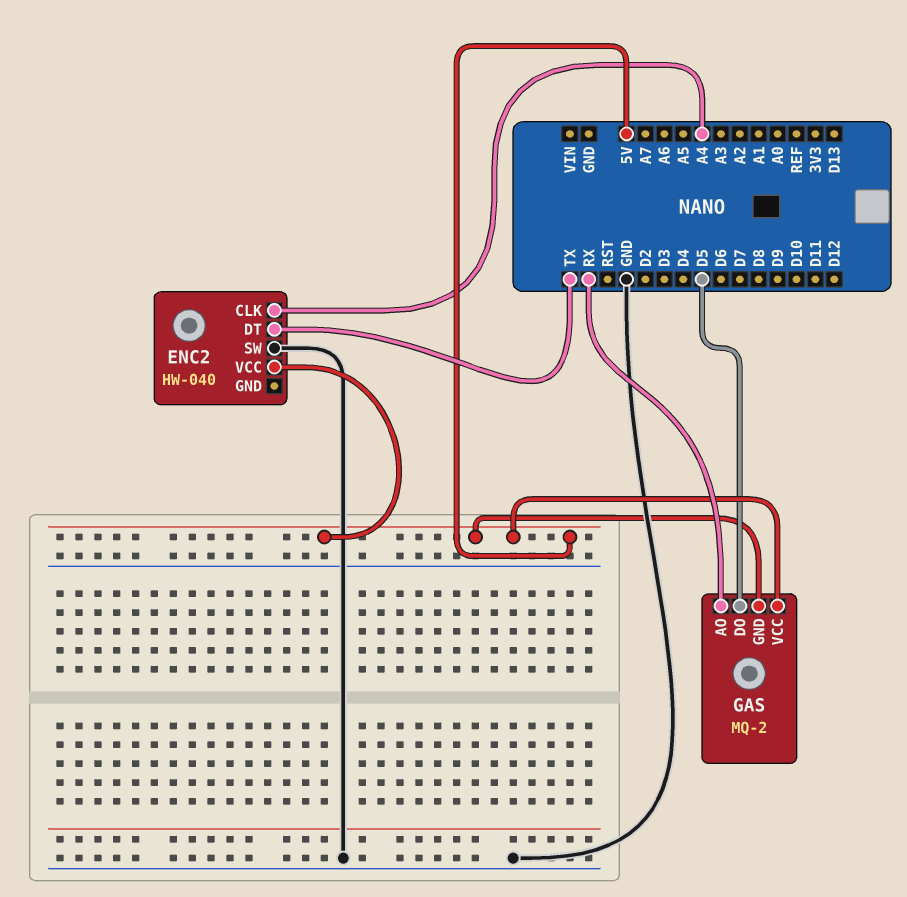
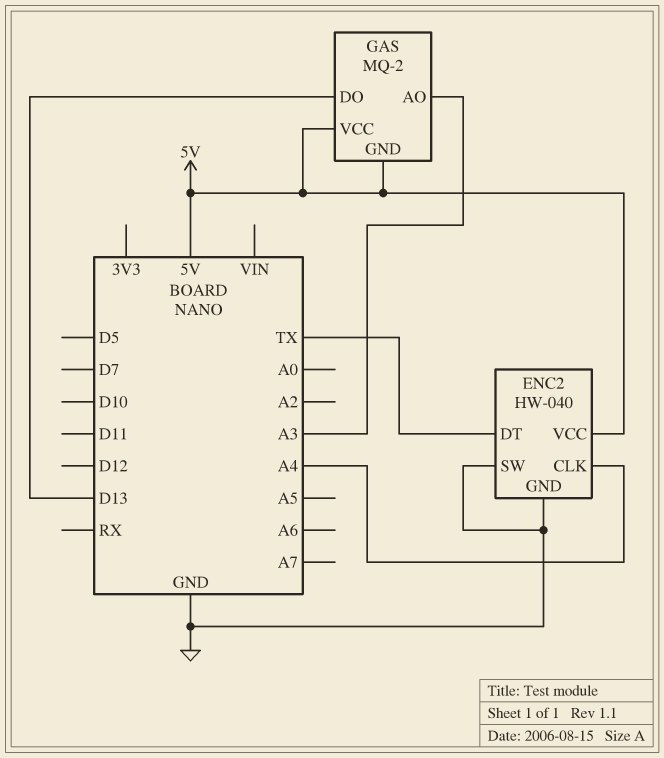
ENC2 pin GND: none -> GND
GAS pin AO: RX -> A3
GAS pin DO: D5 -> D13

